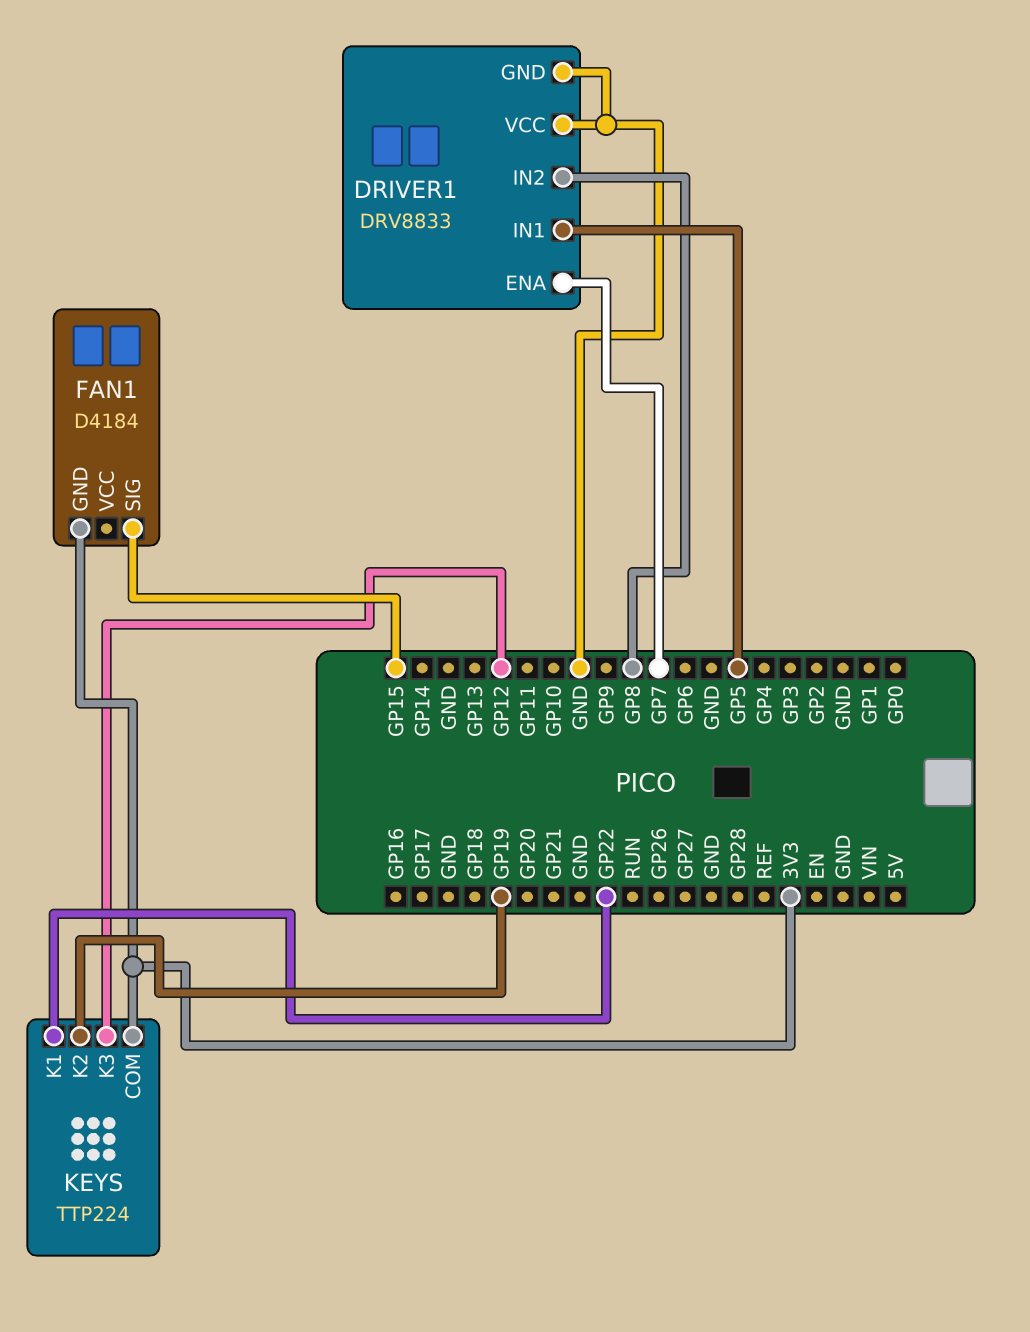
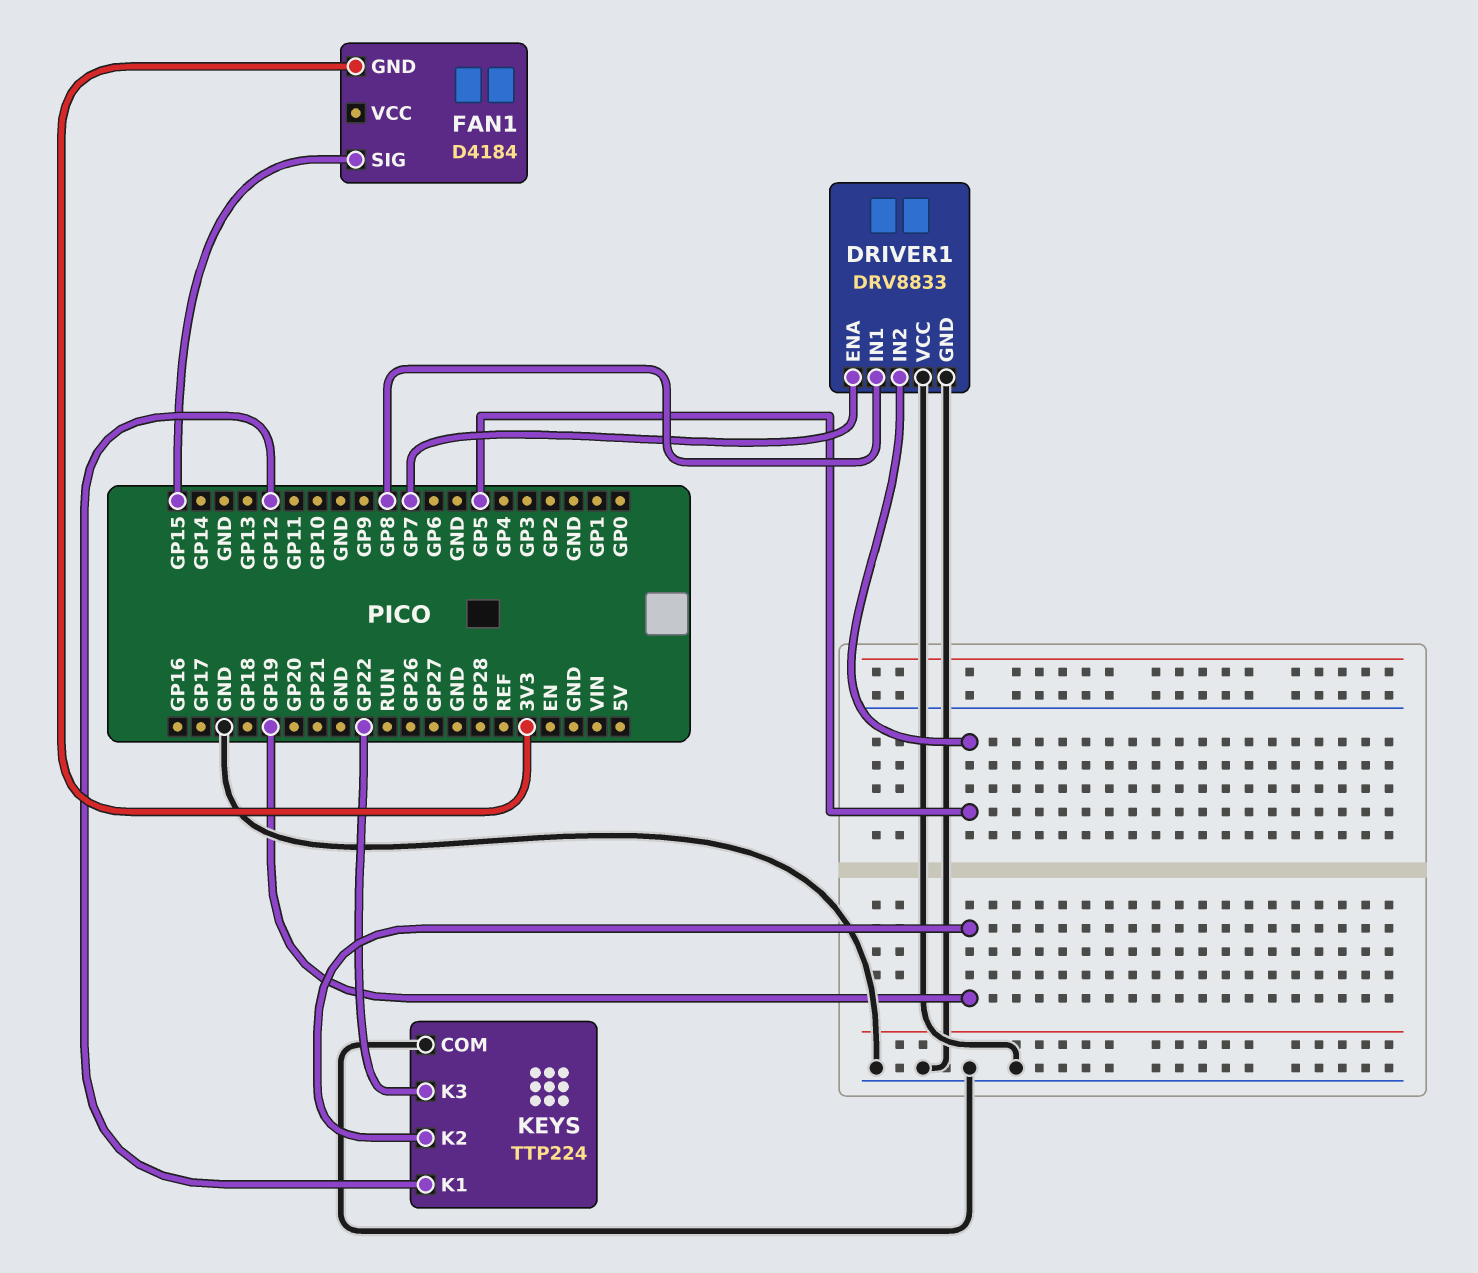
DRIVER1 pin IN1: GP5 -> GP8
DRIVER1 pin IN2: GP8 -> GP5
KEYS pin COM: 3V3 -> GND
KEYS pin K1: GP22 -> GP12
KEYS pin K3: GP12 -> GP22

